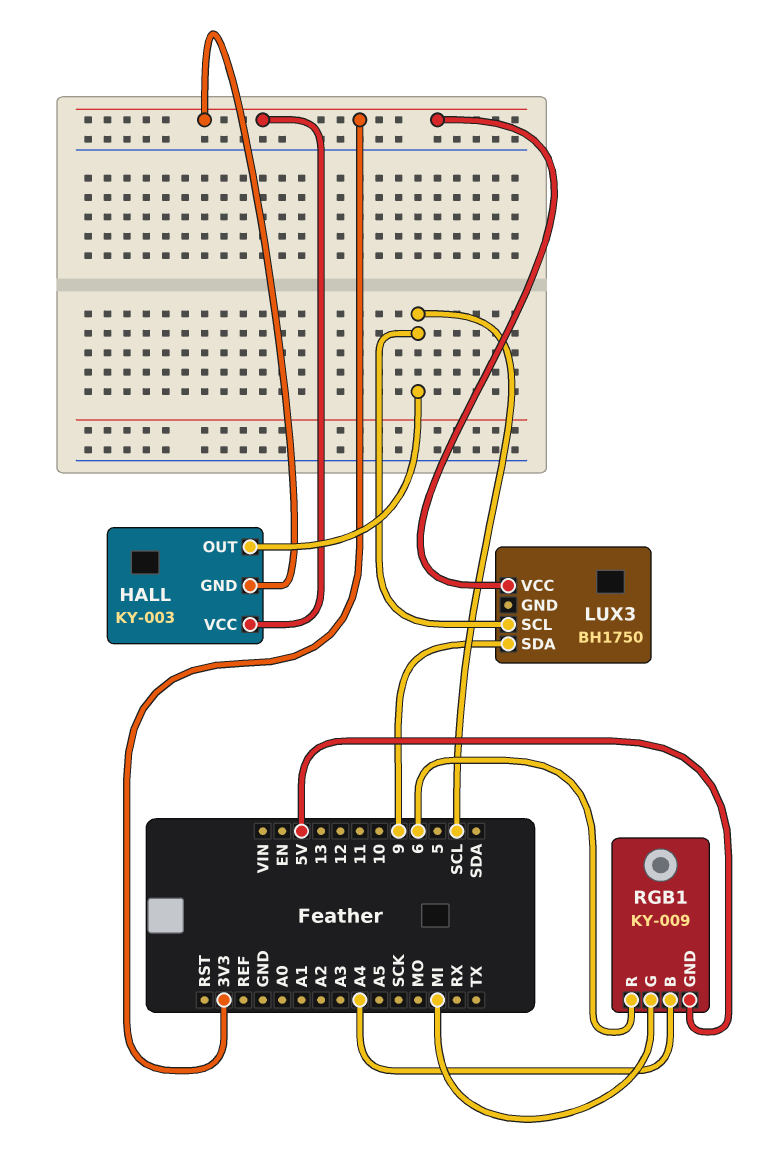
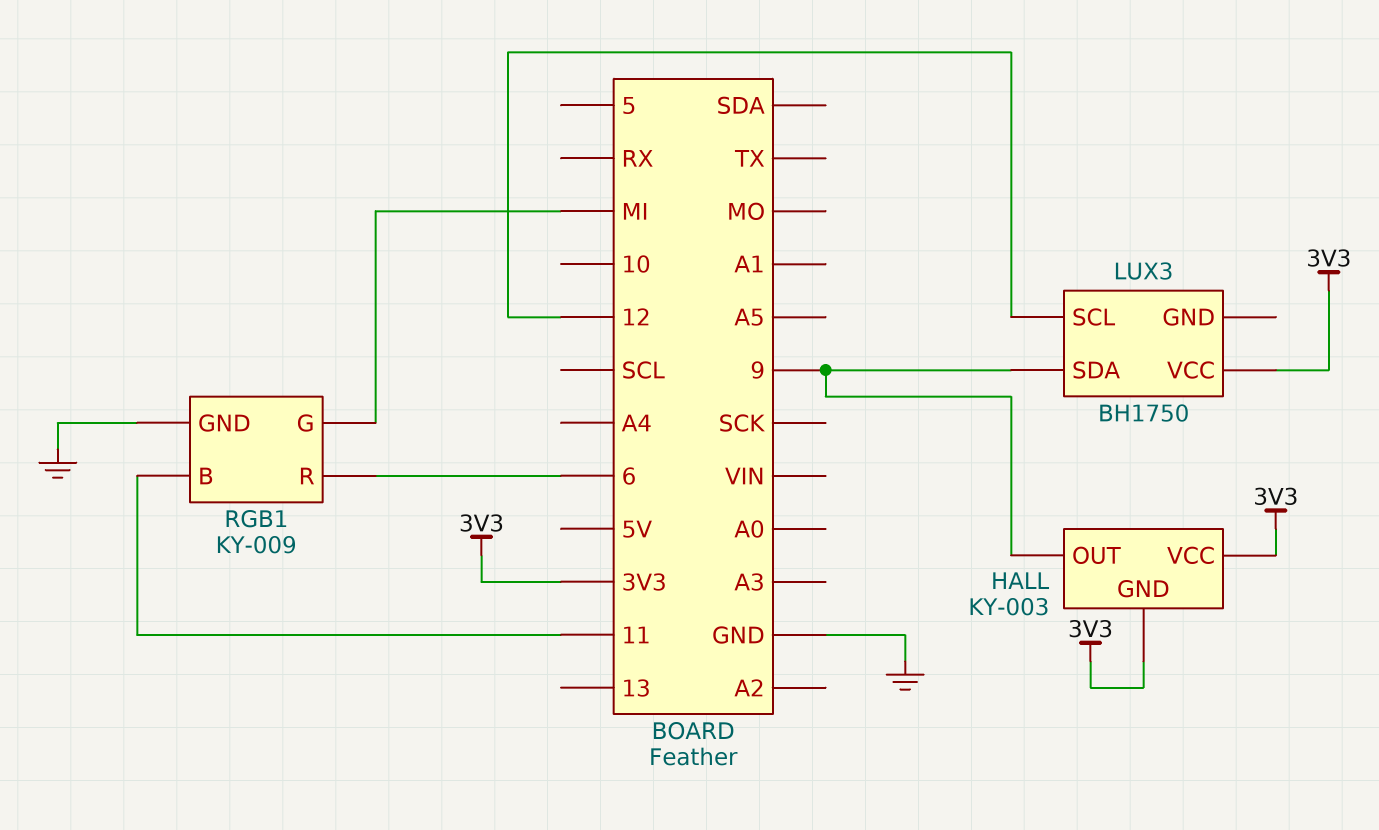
HALL pin OUT: SCL -> 9
LUX3 pin SCL: SCL -> 12
RGB1 pin B: A4 -> 11
RGB1 pin GND: 5V -> GND

